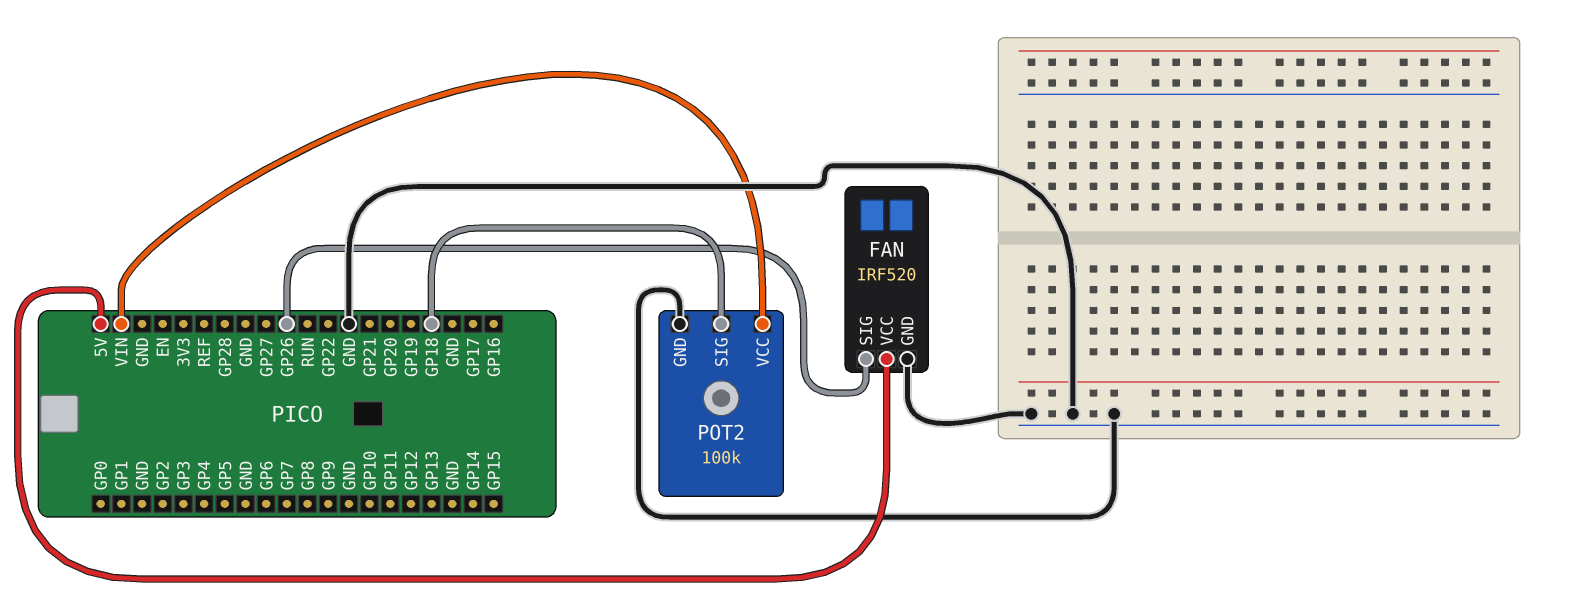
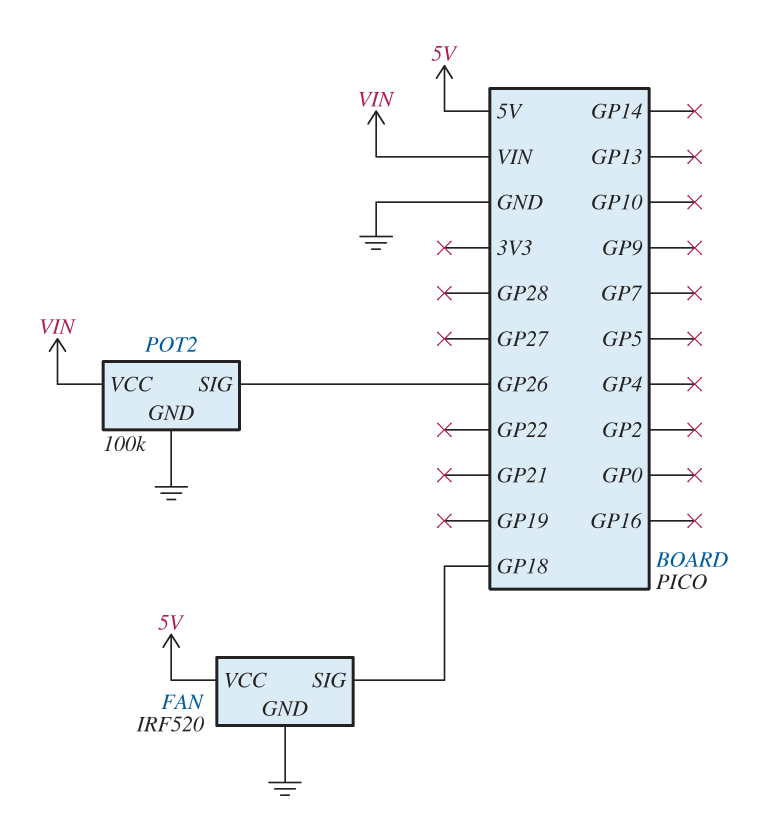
FAN pin SIG: GP26 -> GP18
POT2 pin SIG: GP18 -> GP26

